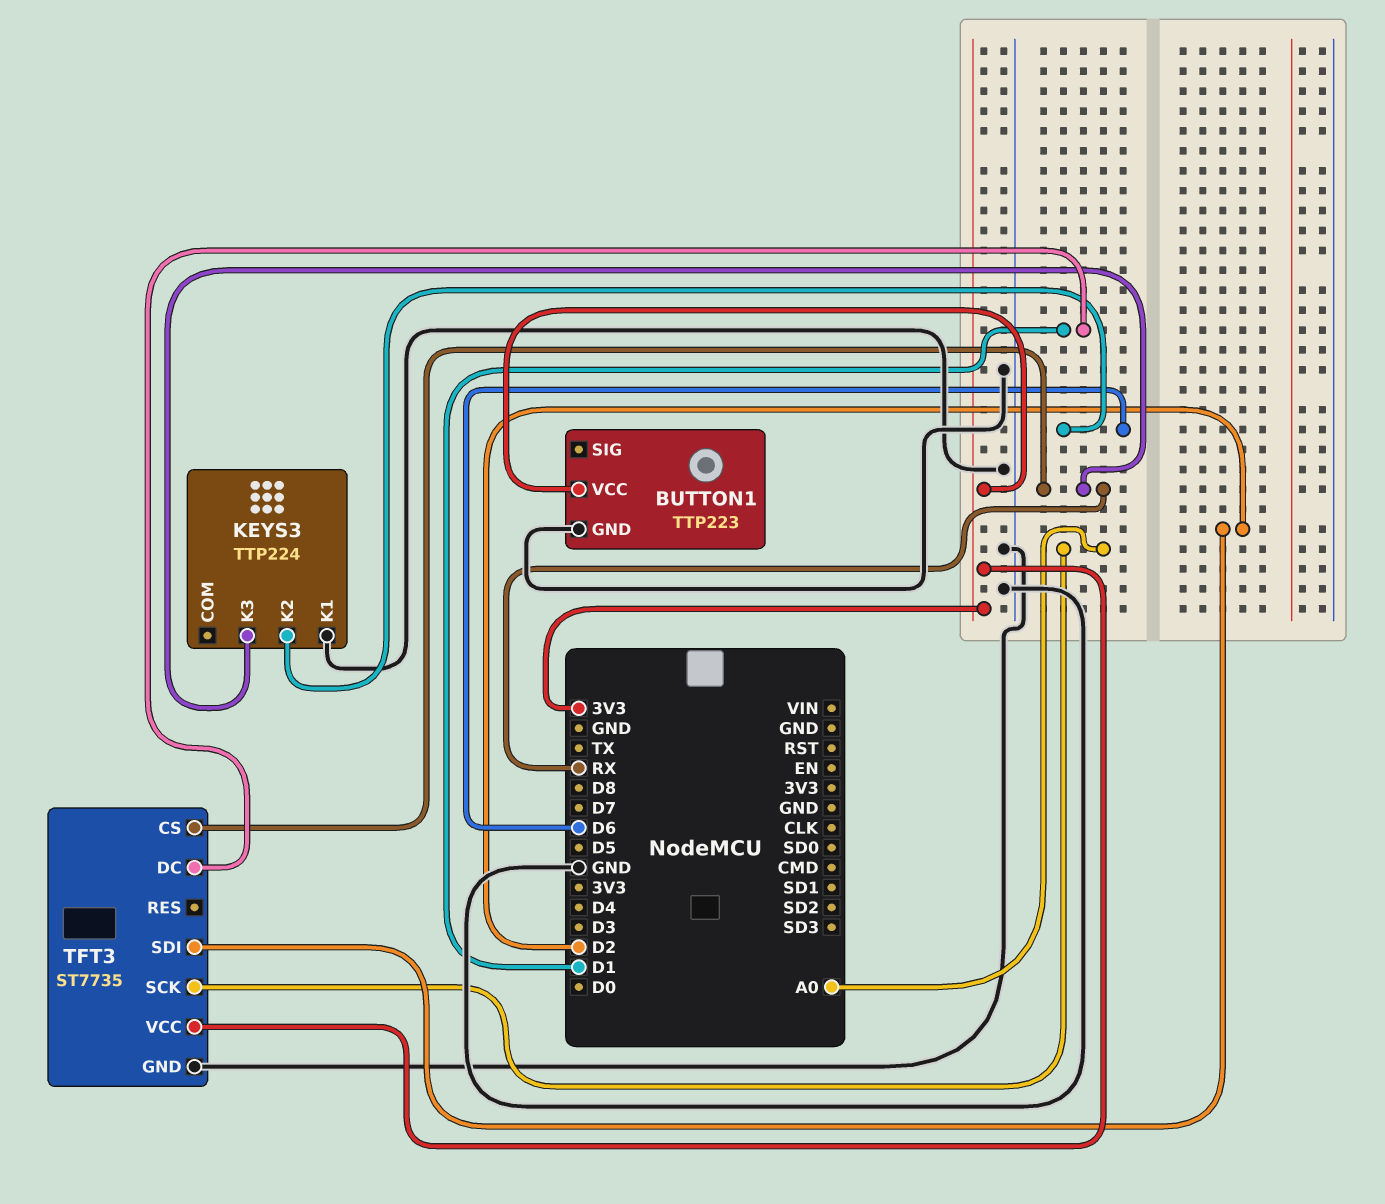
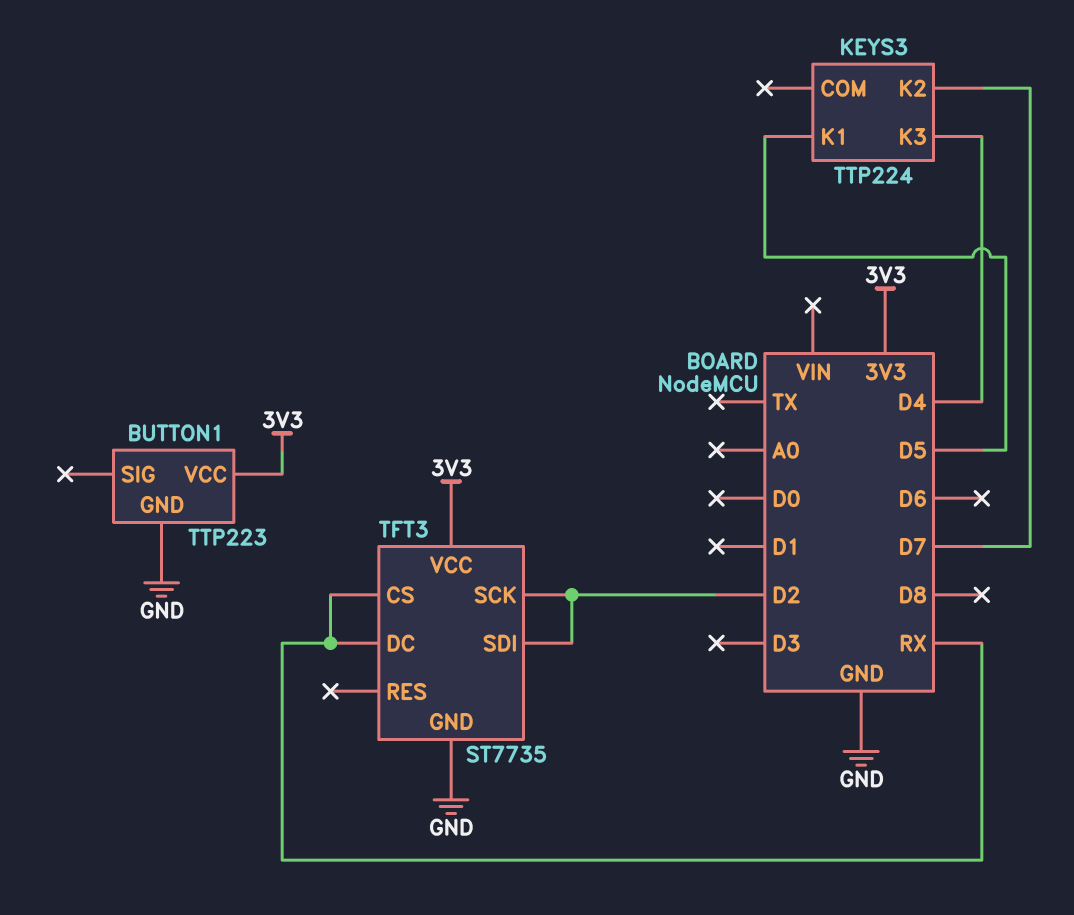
KEYS3 pin K1: GND -> D5
KEYS3 pin K2: D6 -> D7
KEYS3 pin K3: RX -> D4
TFT3 pin DC: D1 -> RX
TFT3 pin SCK: A0 -> D2

